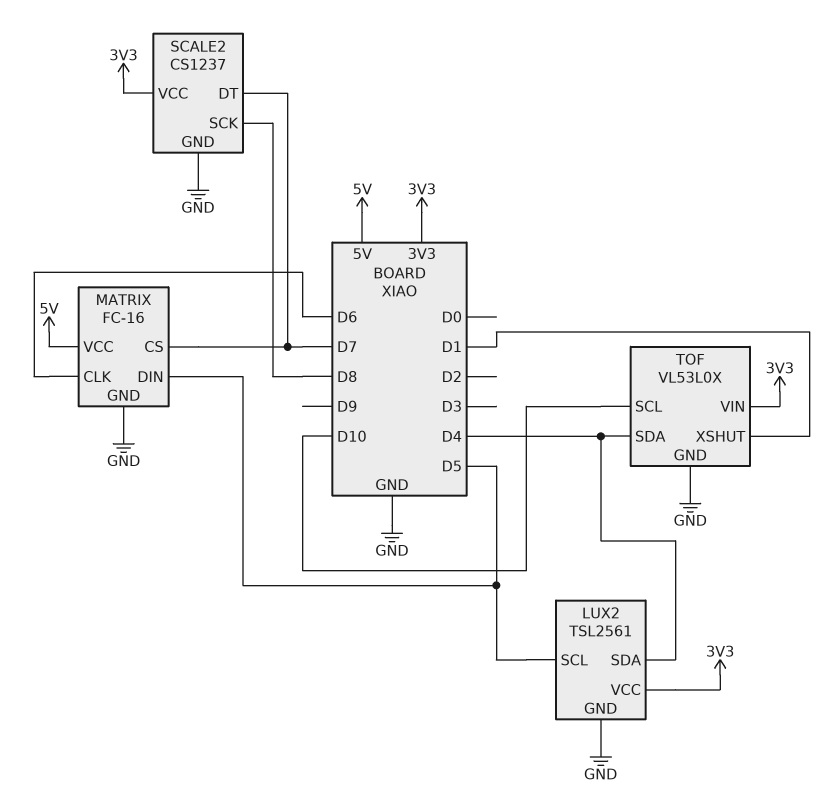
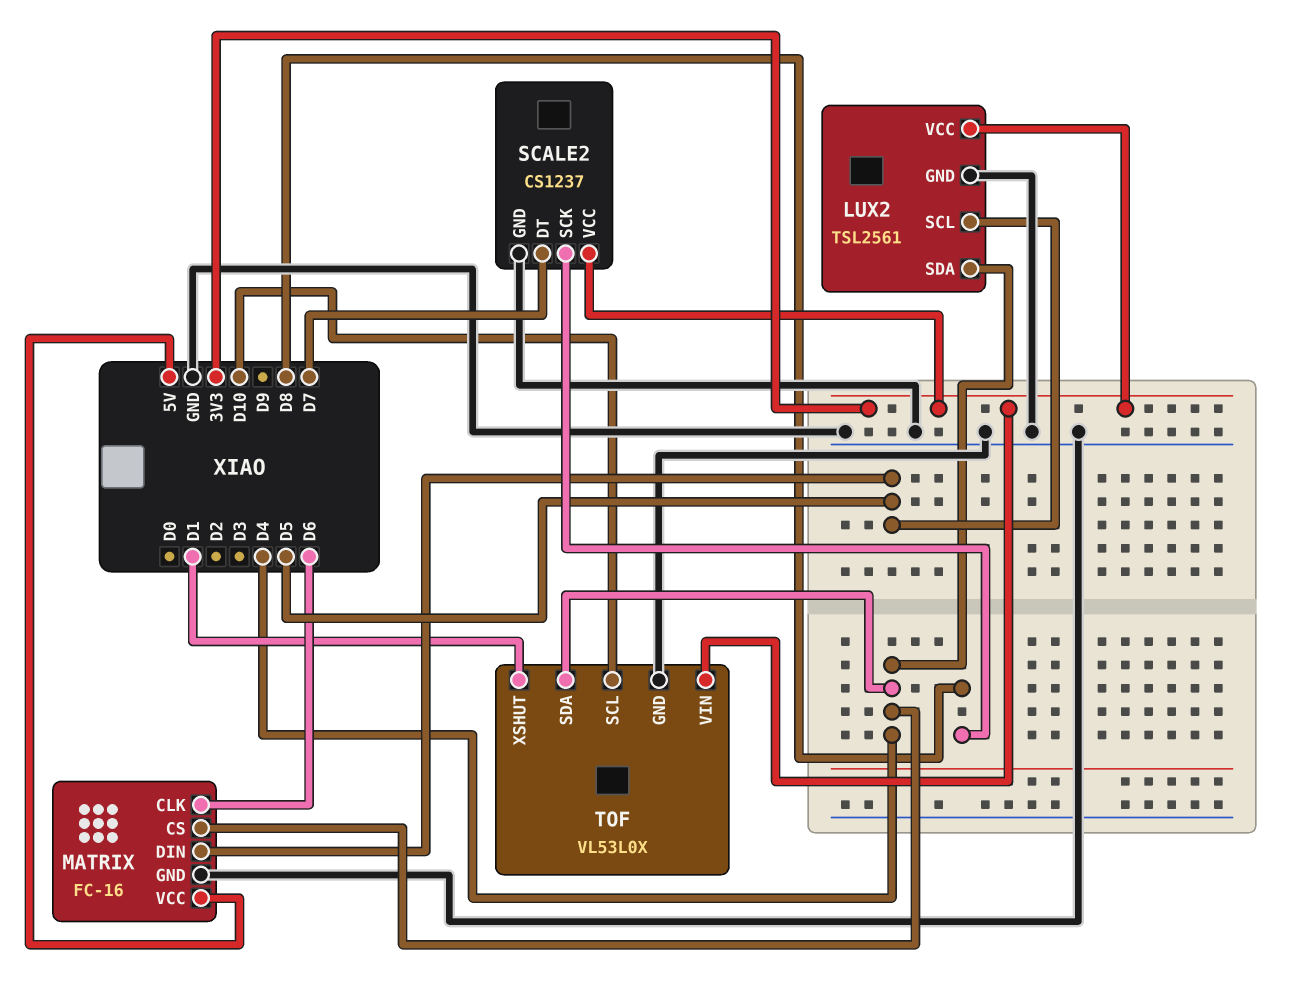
MATRIX pin CS: D7 -> D4

